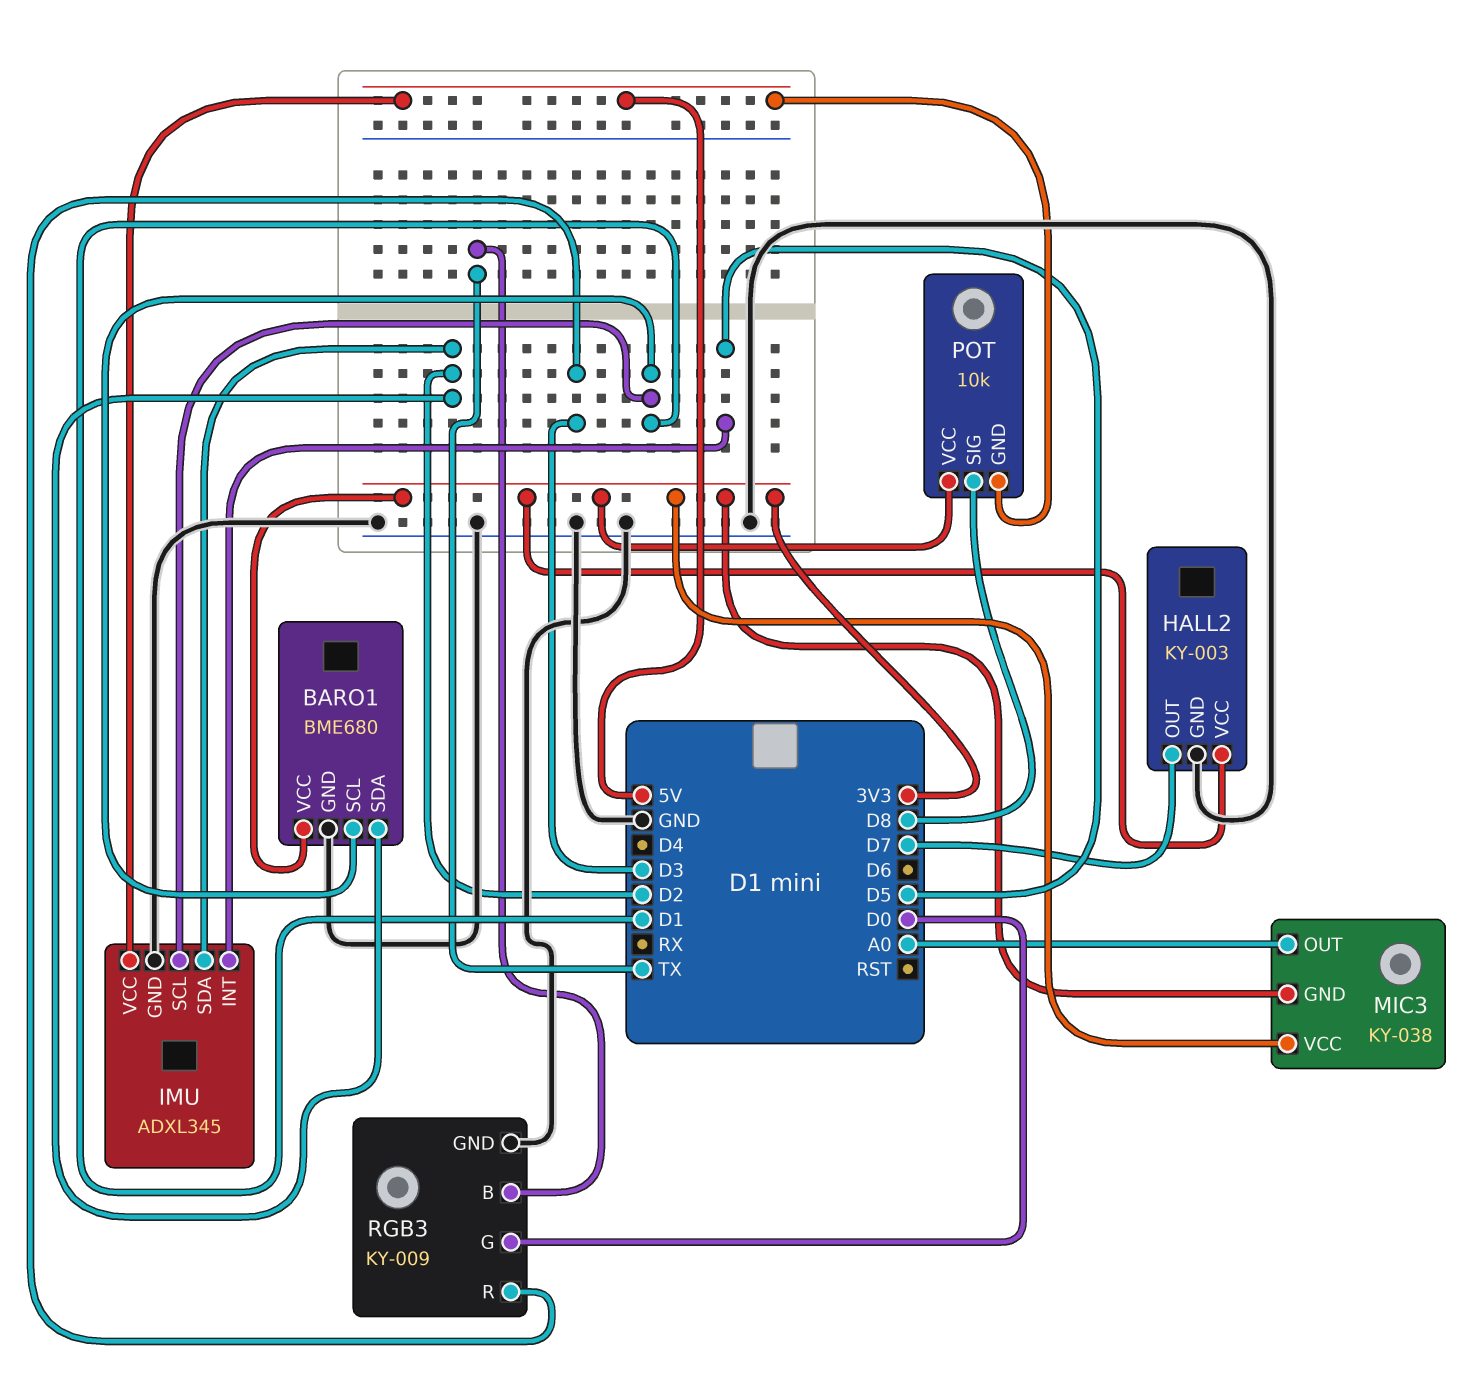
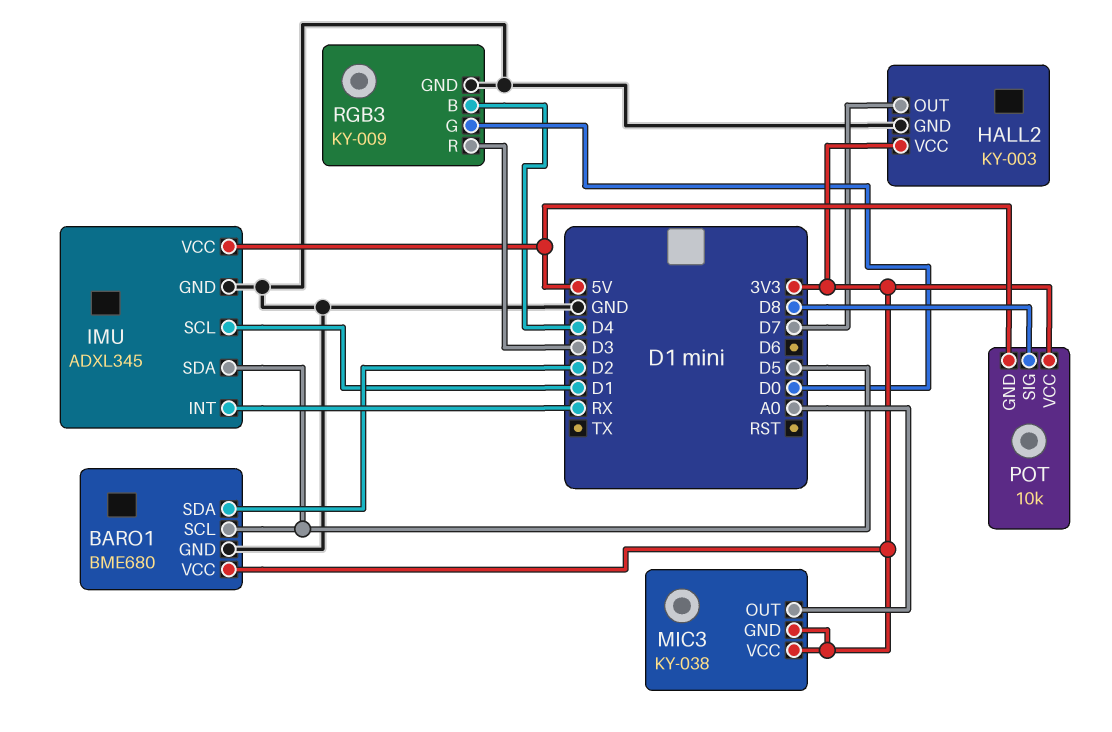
BARO1 pin SCL: D1 -> D5
IMU pin INT: D5 -> RX
IMU pin SDA: D2 -> D5
RGB3 pin B: TX -> D4

